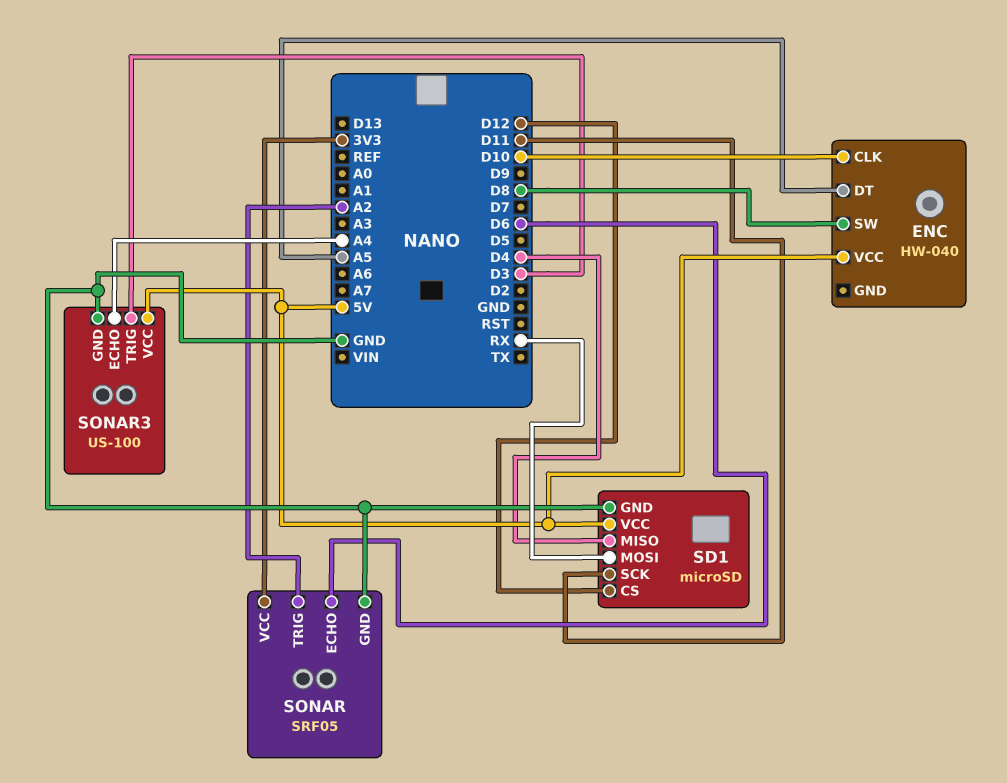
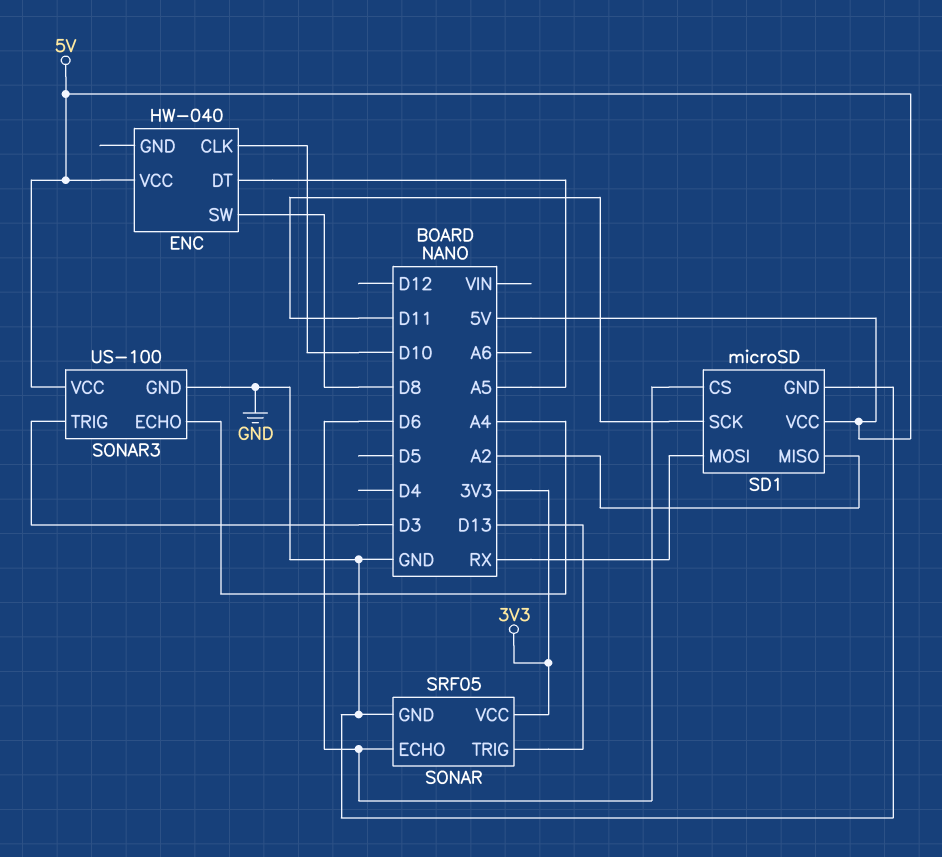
SD1 pin CS: D12 -> D6
SD1 pin MISO: D4 -> A2
SONAR pin TRIG: A2 -> D13

